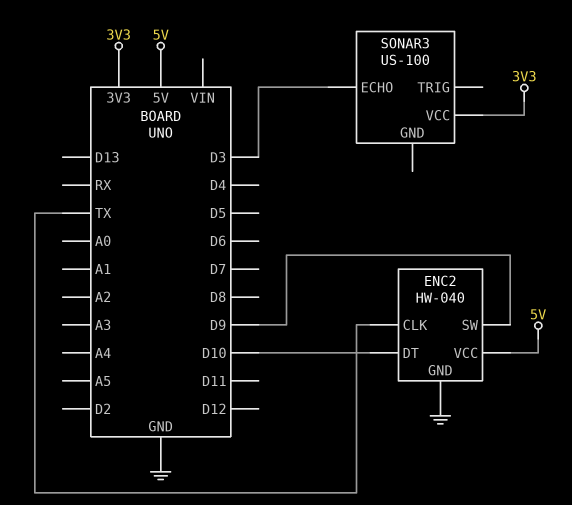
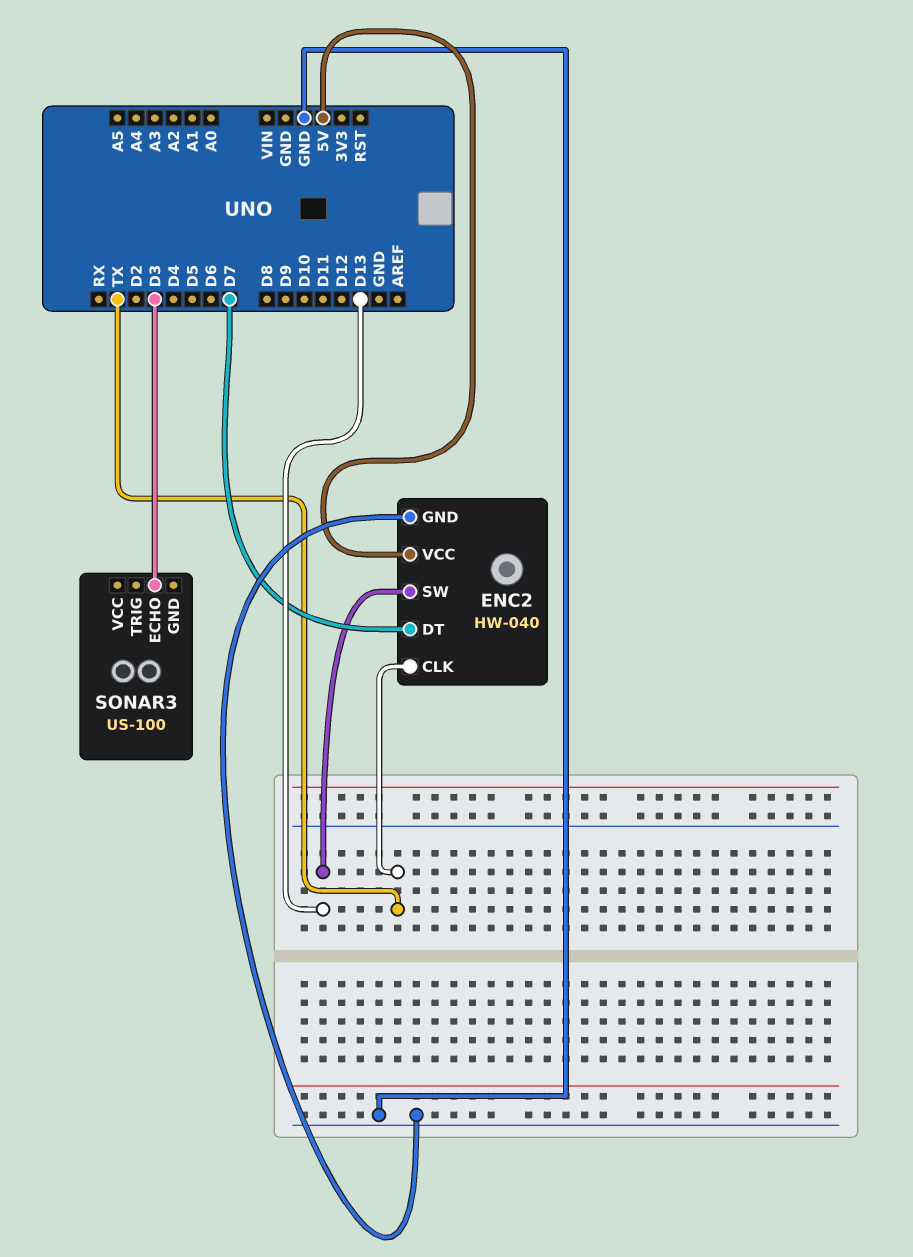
ENC2 pin DT: D10 -> D7
ENC2 pin SW: D9 -> D13
SONAR3 pin VCC: 3V3 -> none

